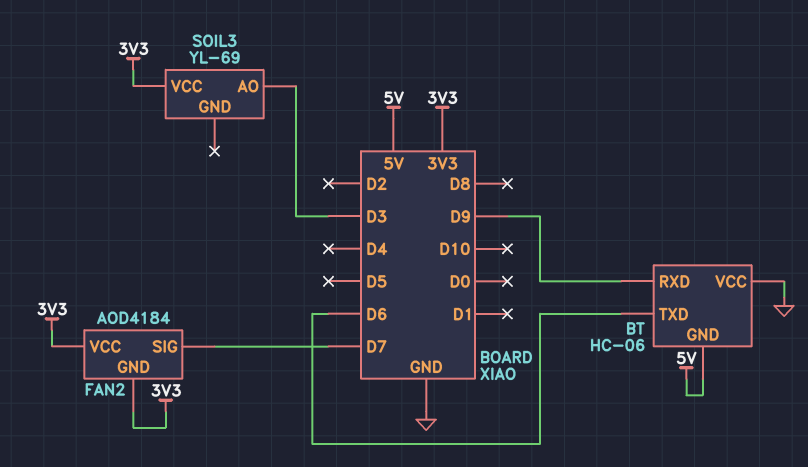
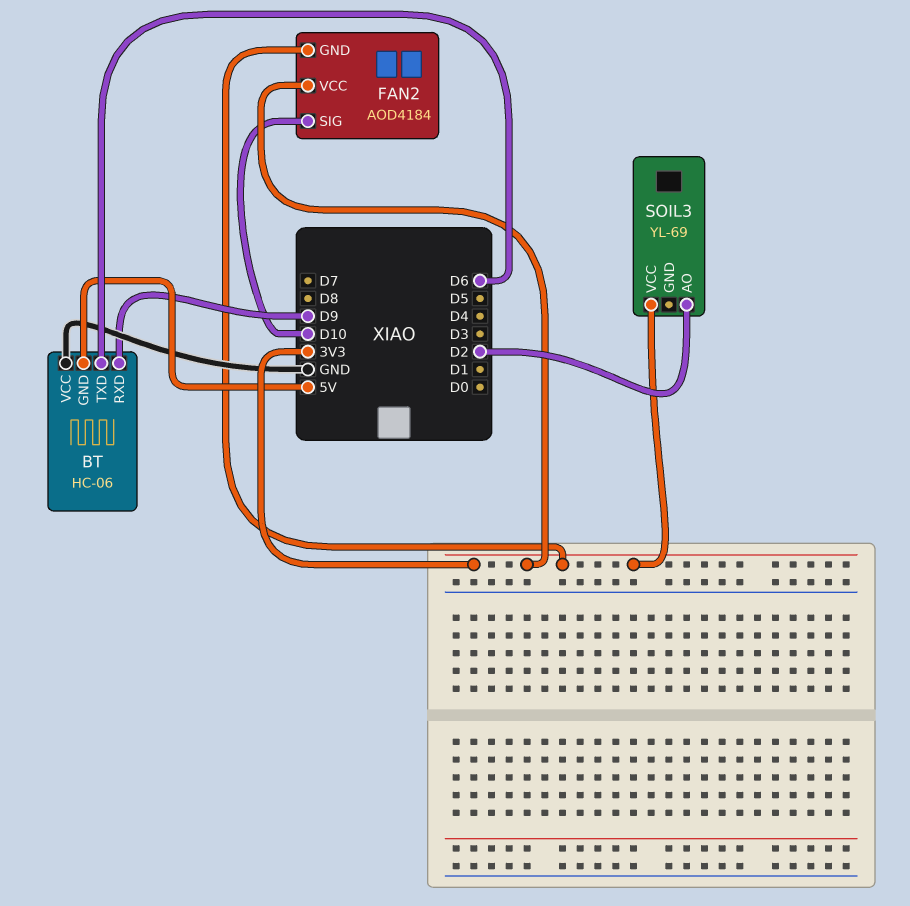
FAN2 pin SIG: D7 -> D10
SOIL3 pin AO: D3 -> D2

